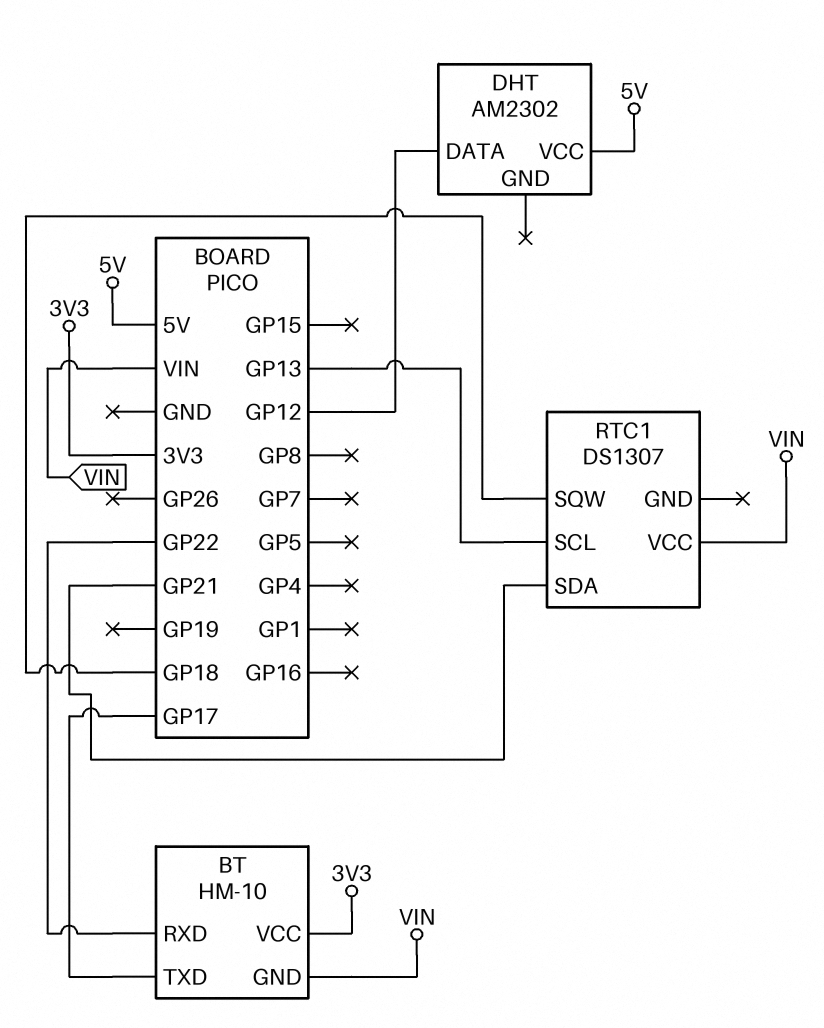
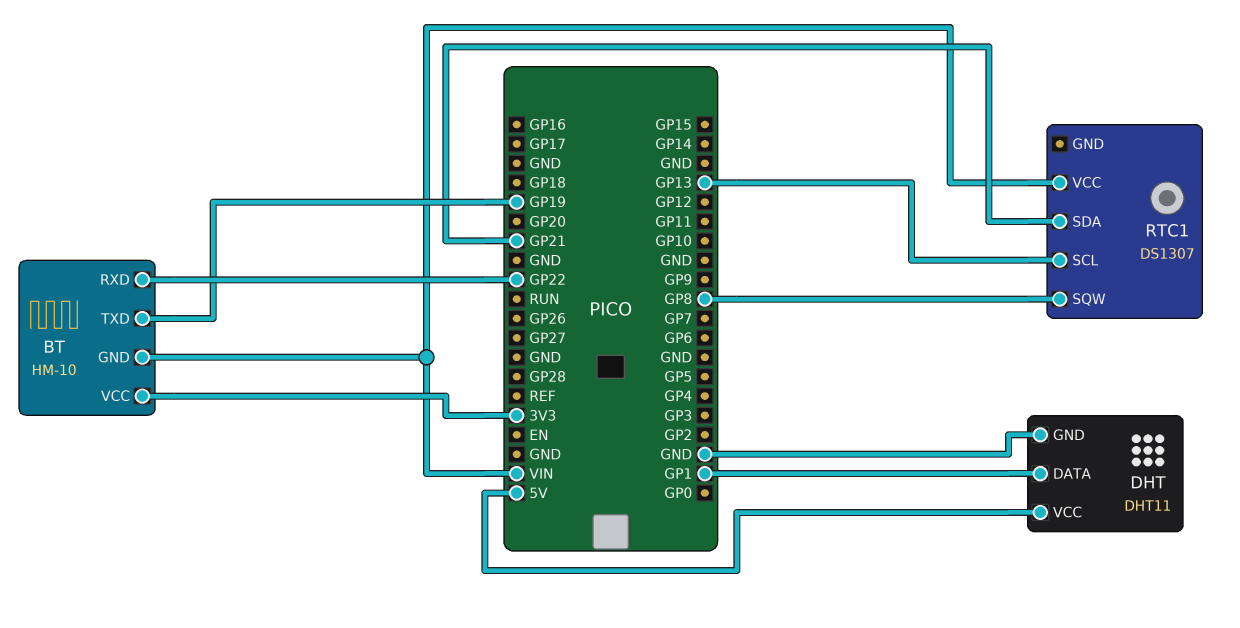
BT pin TXD: GP17 -> GP19
DHT: AM2302 -> DHT11
DHT pin DATA: GP12 -> GP1
DHT pin GND: none -> GND
RTC1 pin SQW: GP18 -> GP8

